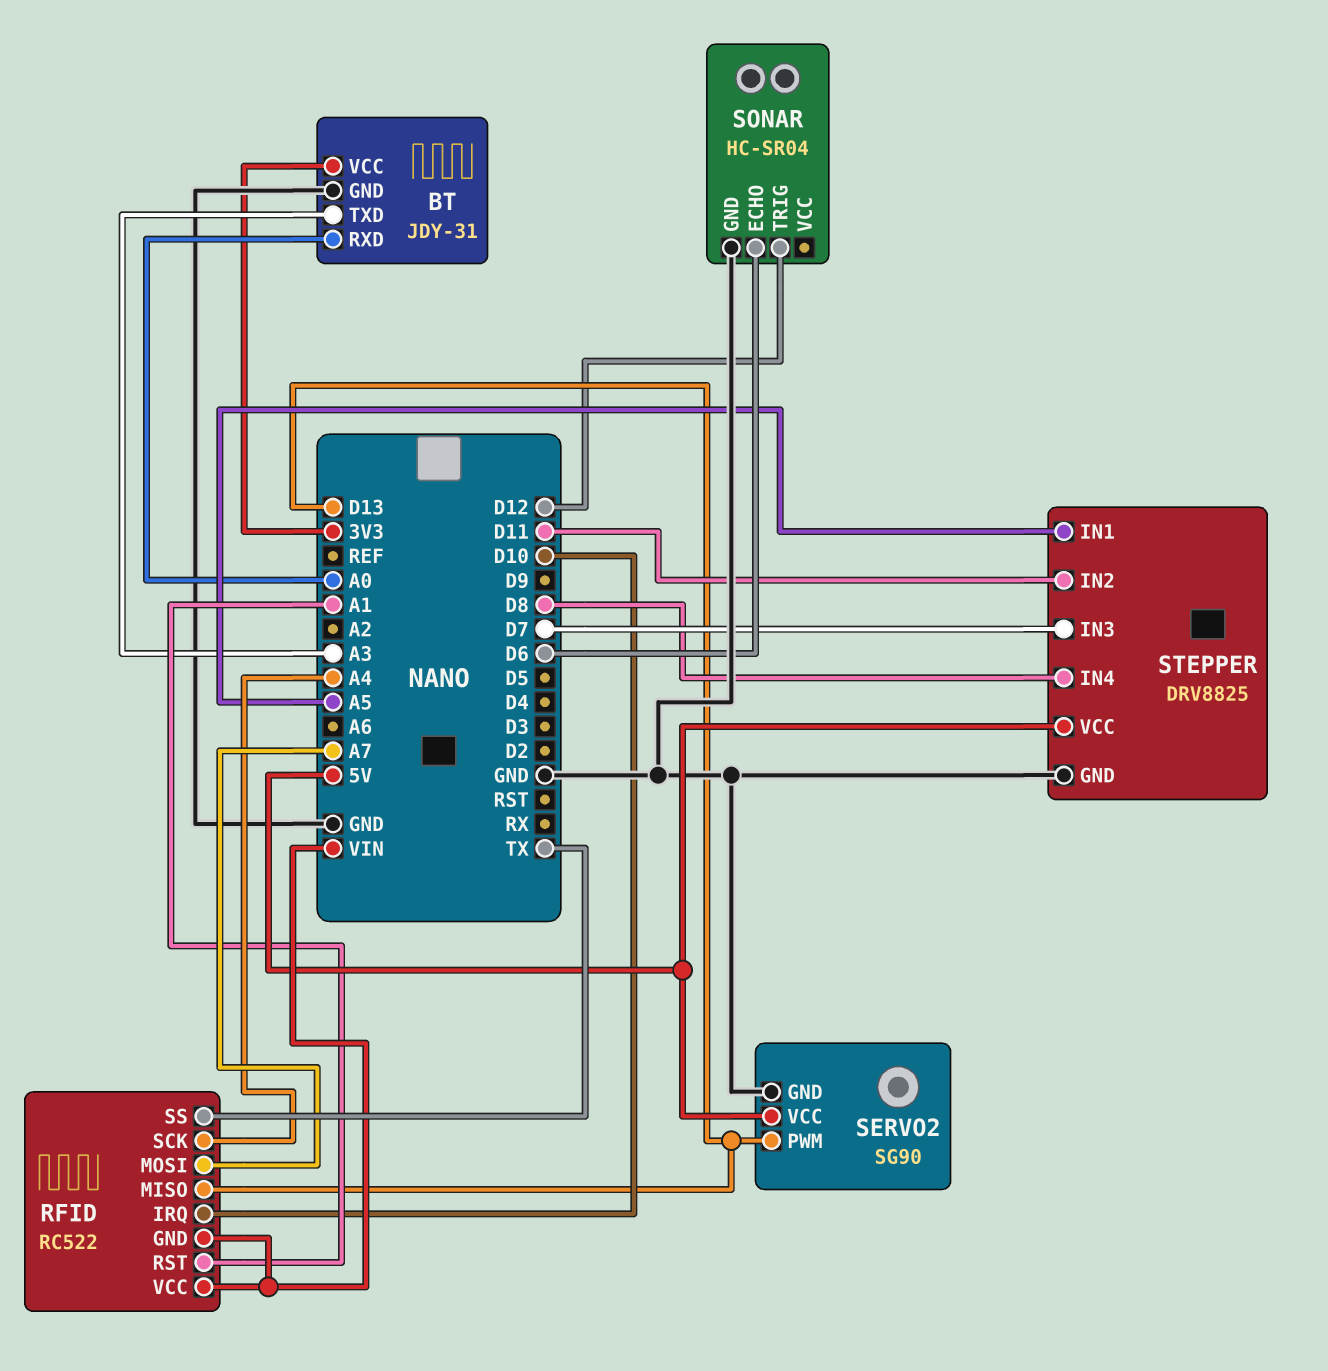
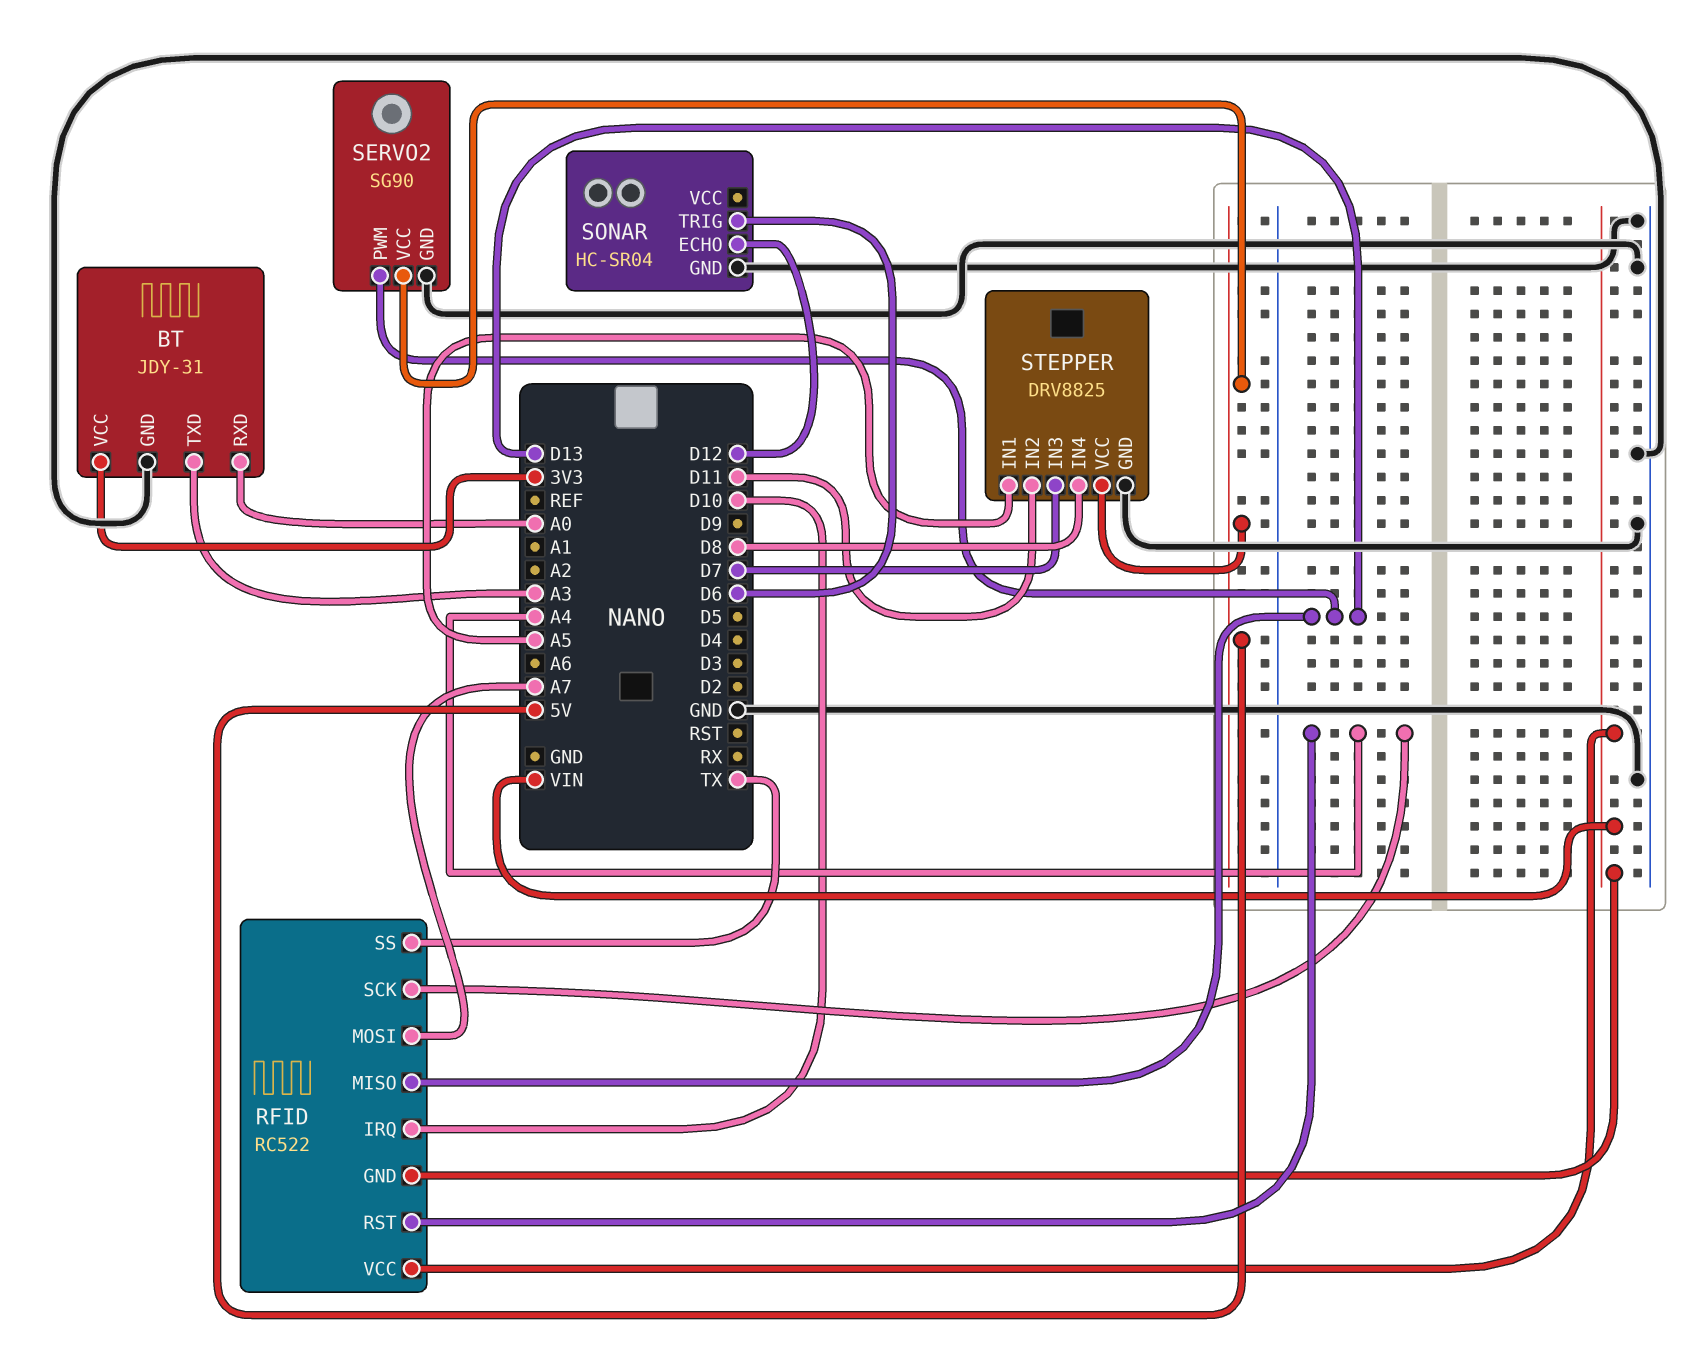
RFID pin RST: A1 -> A4
SONAR pin ECHO: D6 -> D12
SONAR pin TRIG: D12 -> D6

